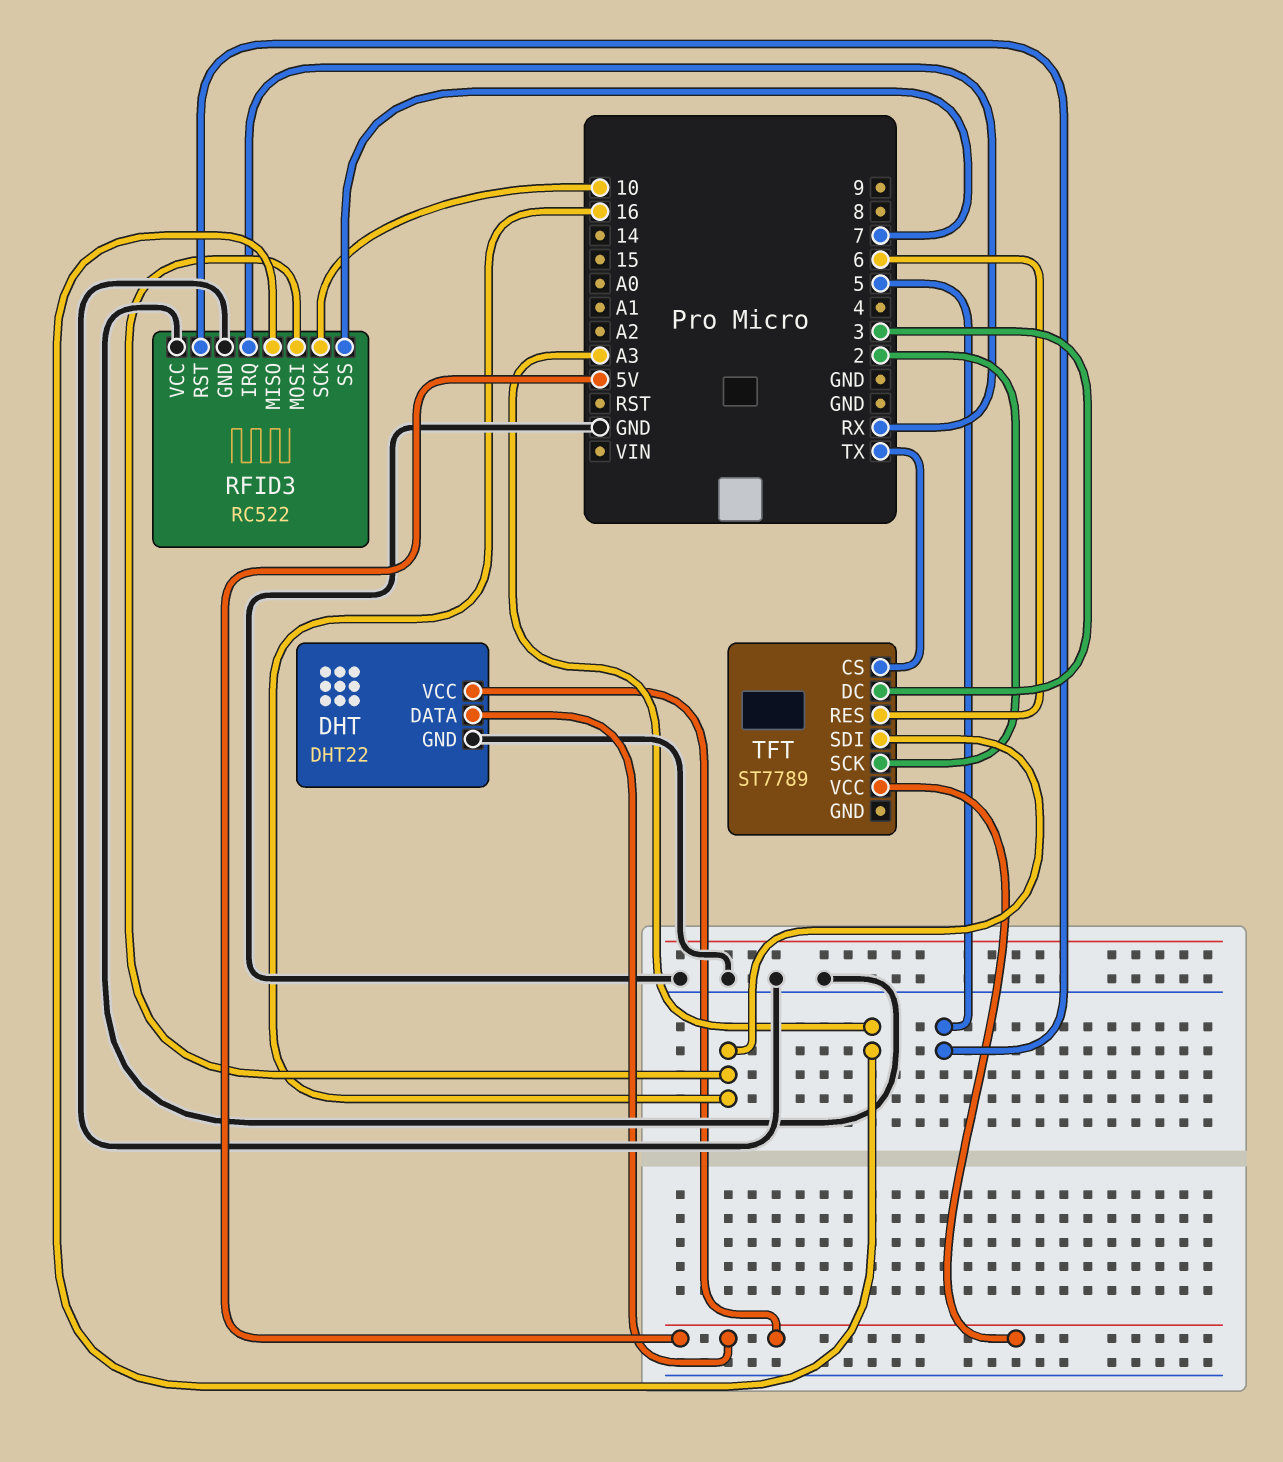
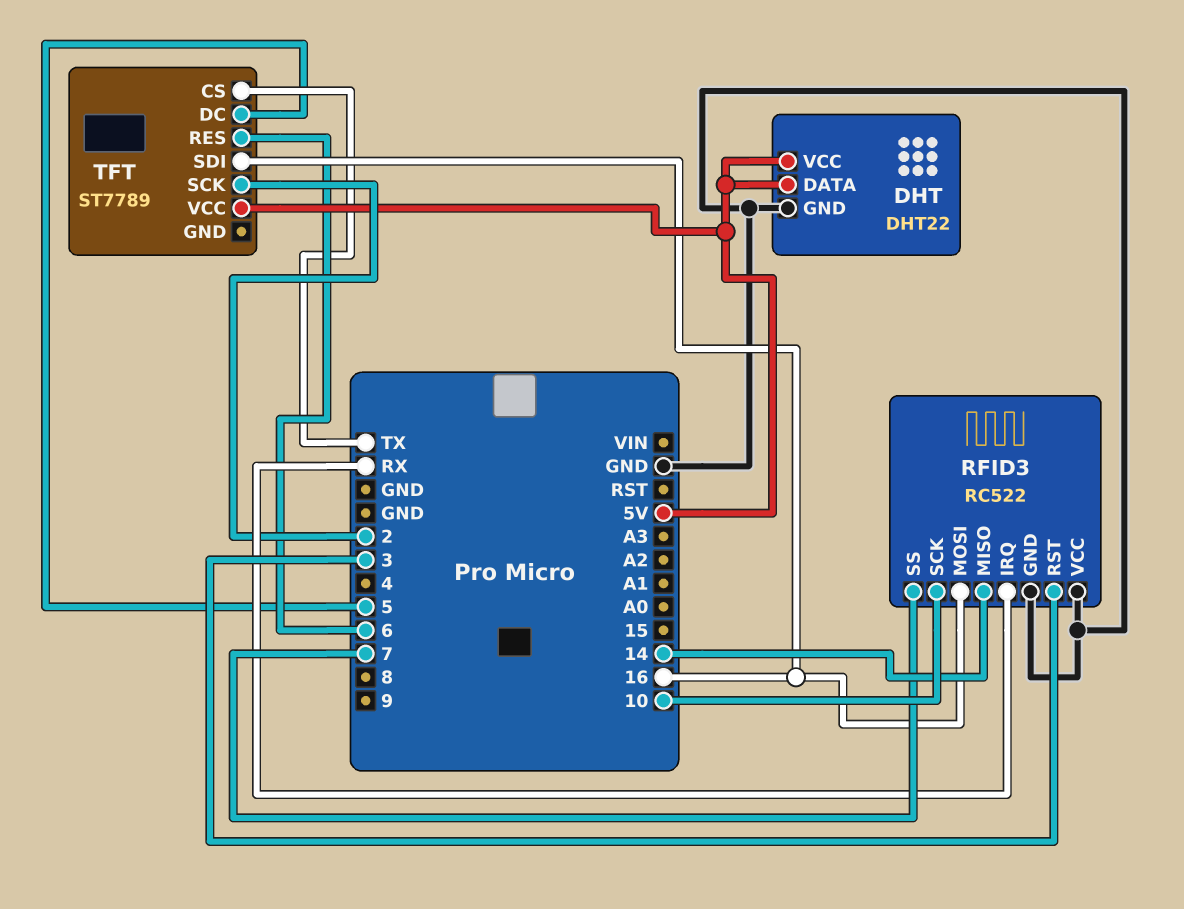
RFID3 pin MISO: A3 -> 14
RFID3 pin RST: 5 -> 3
TFT pin DC: 3 -> 5

